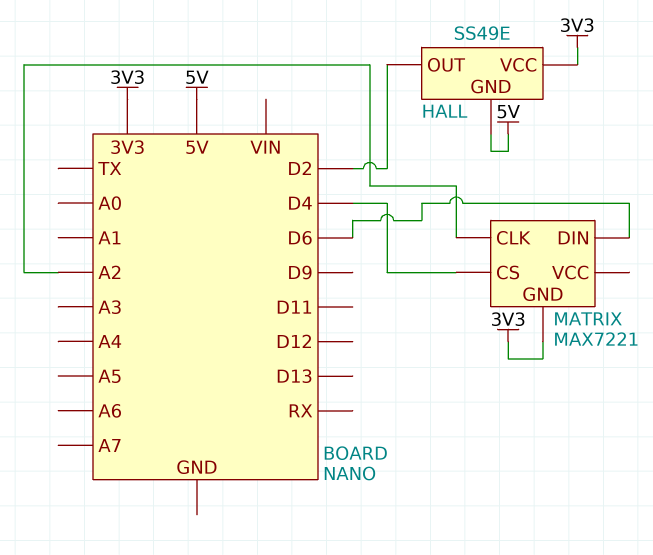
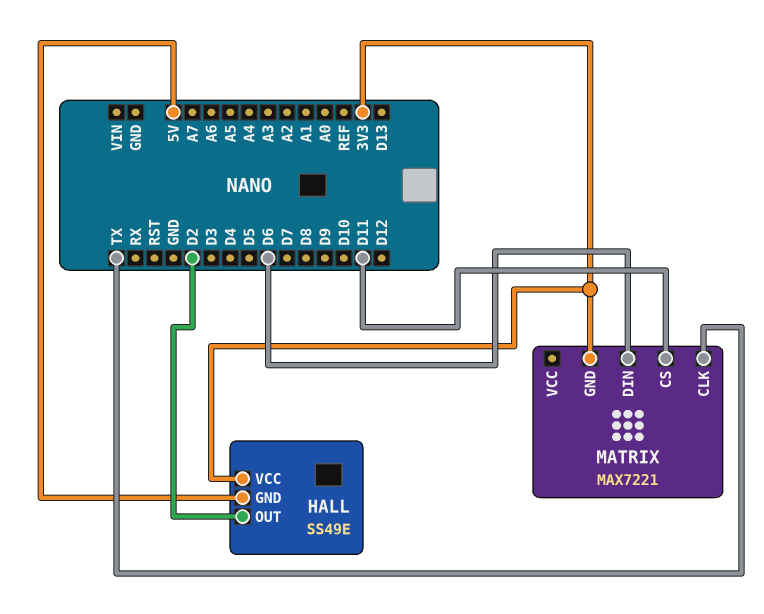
MATRIX pin CLK: A2 -> TX
MATRIX pin CS: D4 -> D11

